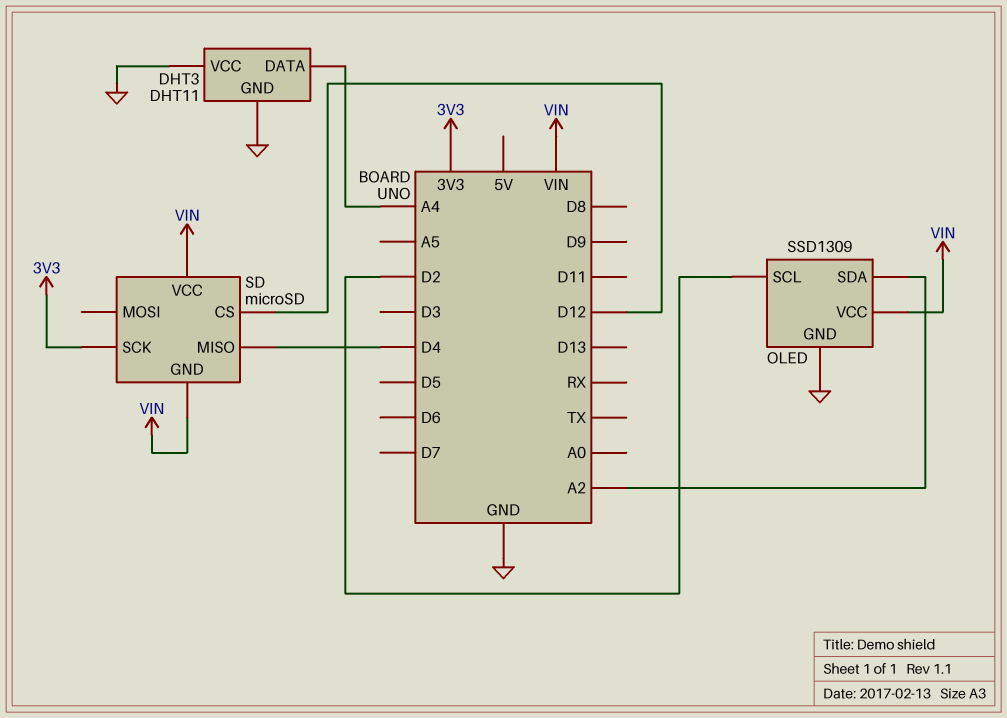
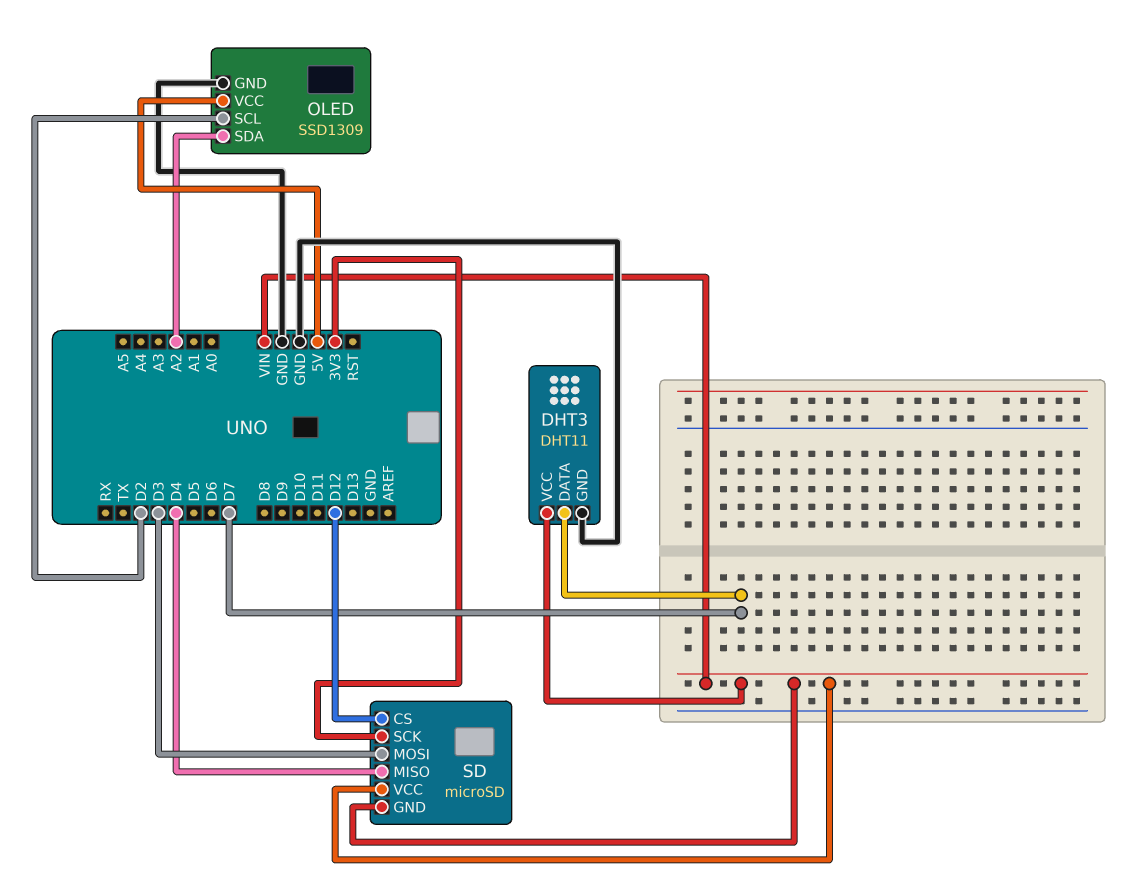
DHT3 pin DATA: A4 -> D7
DHT3 pin VCC: GND -> VIN
OLED pin VCC: VIN -> 5V
SD pin MOSI: none -> D3

